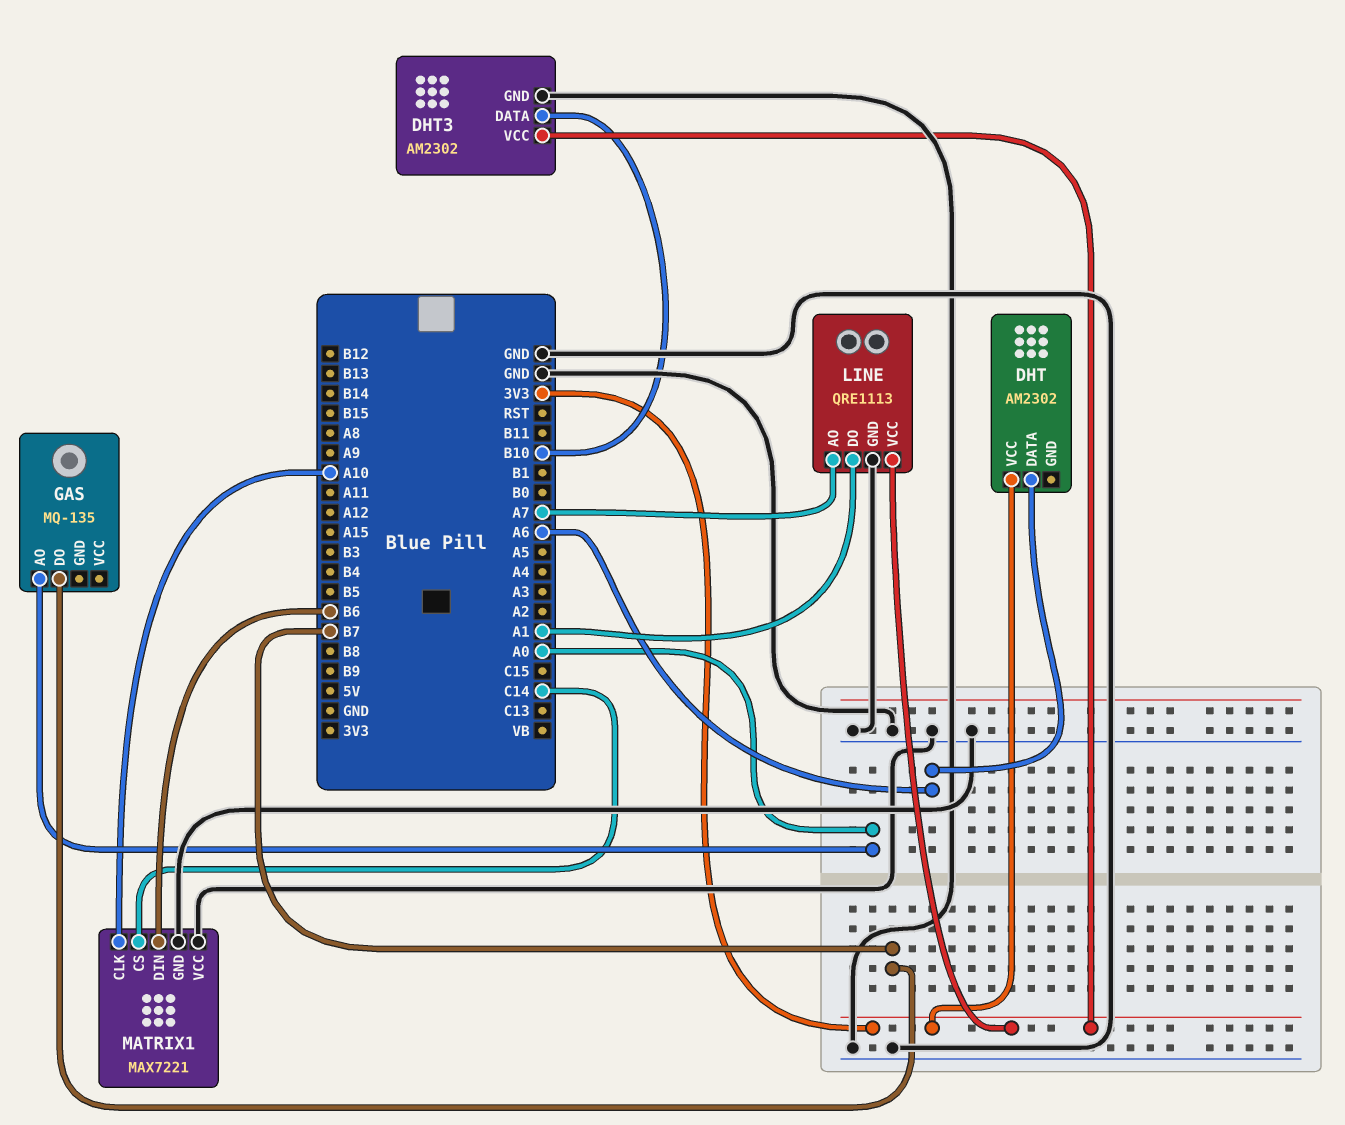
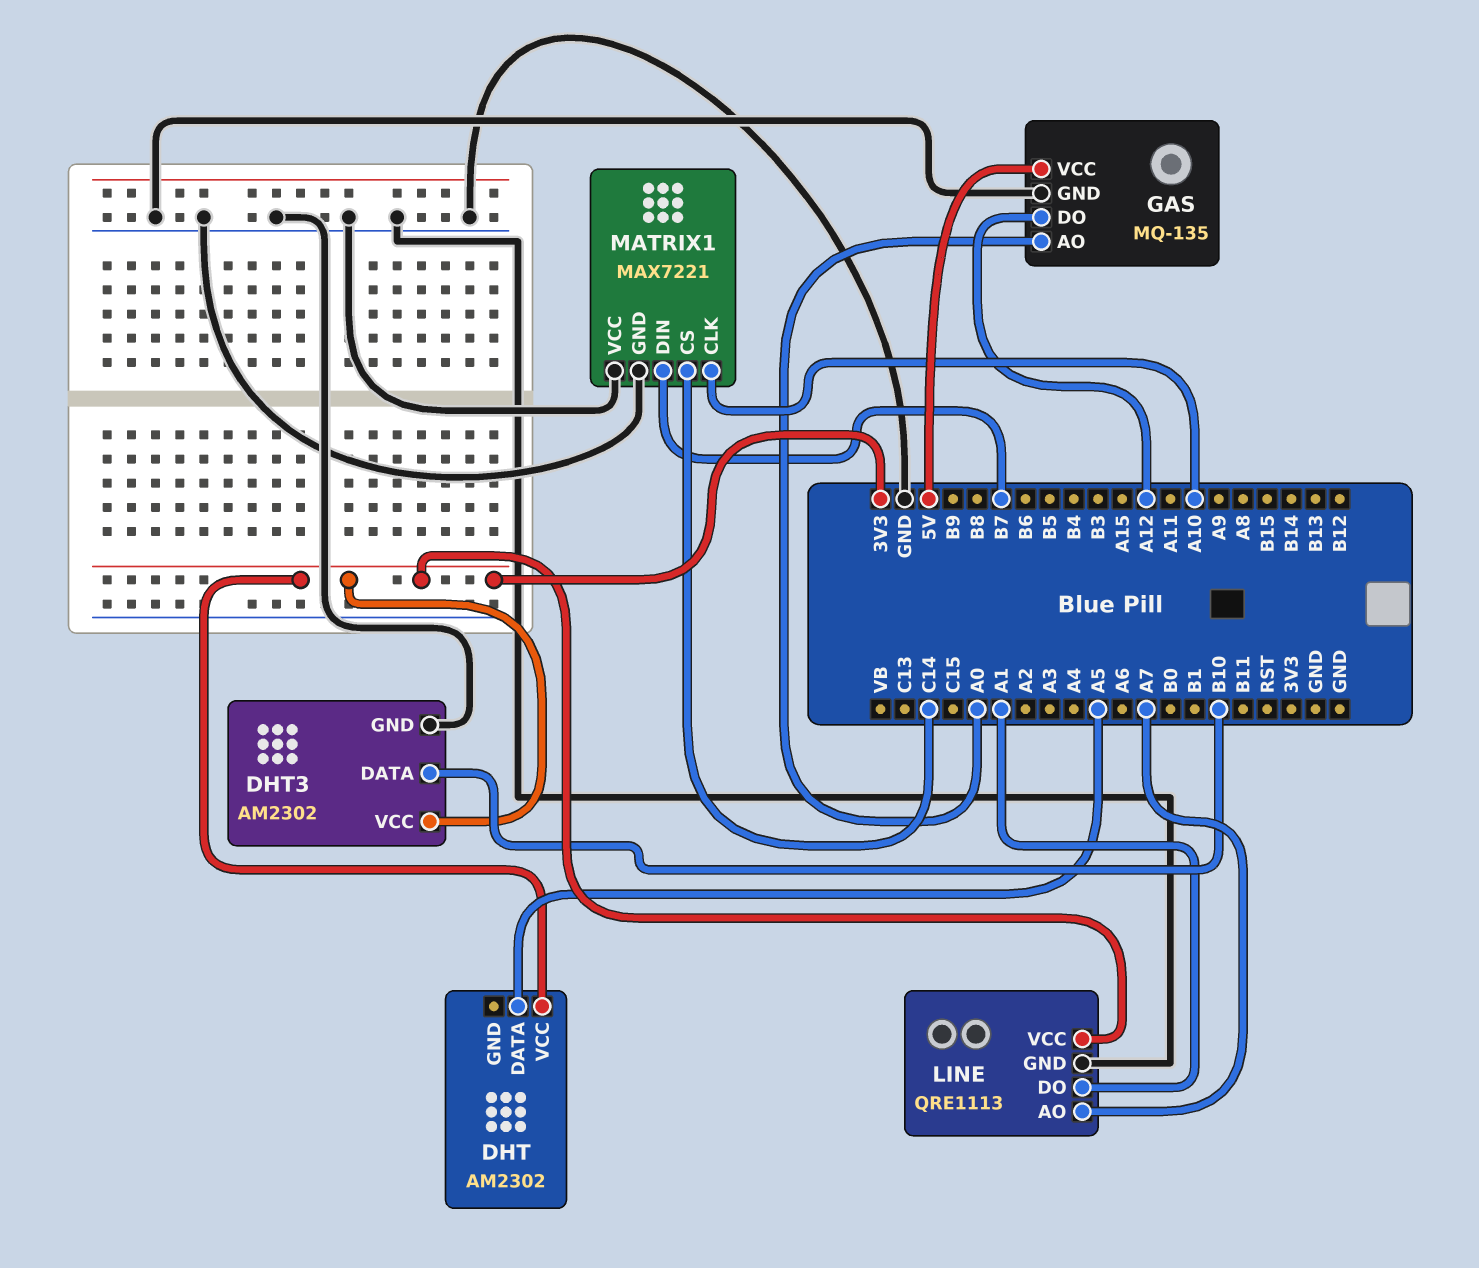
DHT pin DATA: A6 -> A5
GAS pin DO: B7 -> A12
GAS pin GND: none -> GND
GAS pin VCC: none -> 5V
MATRIX1 pin DIN: B6 -> B7

